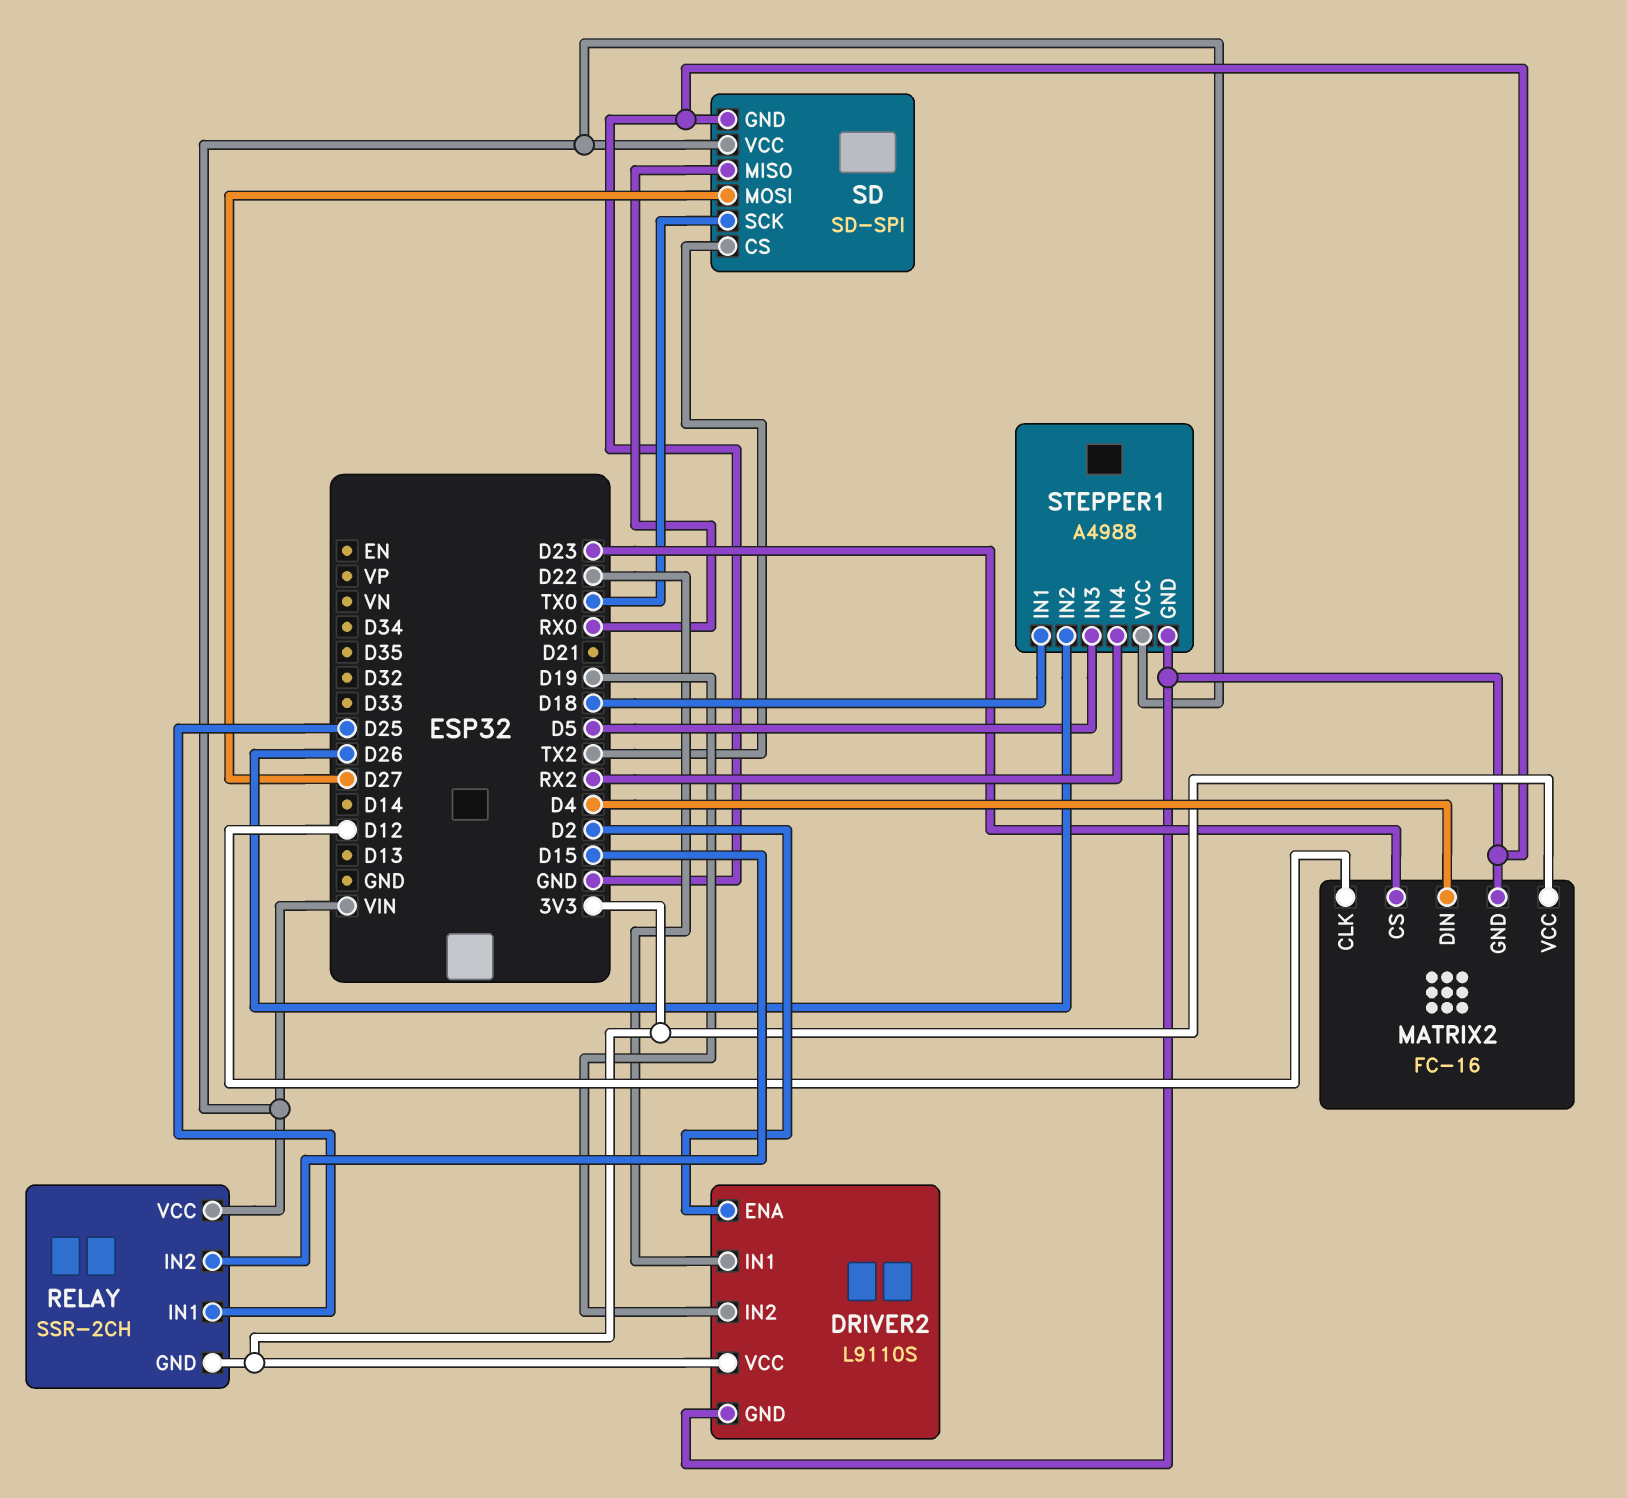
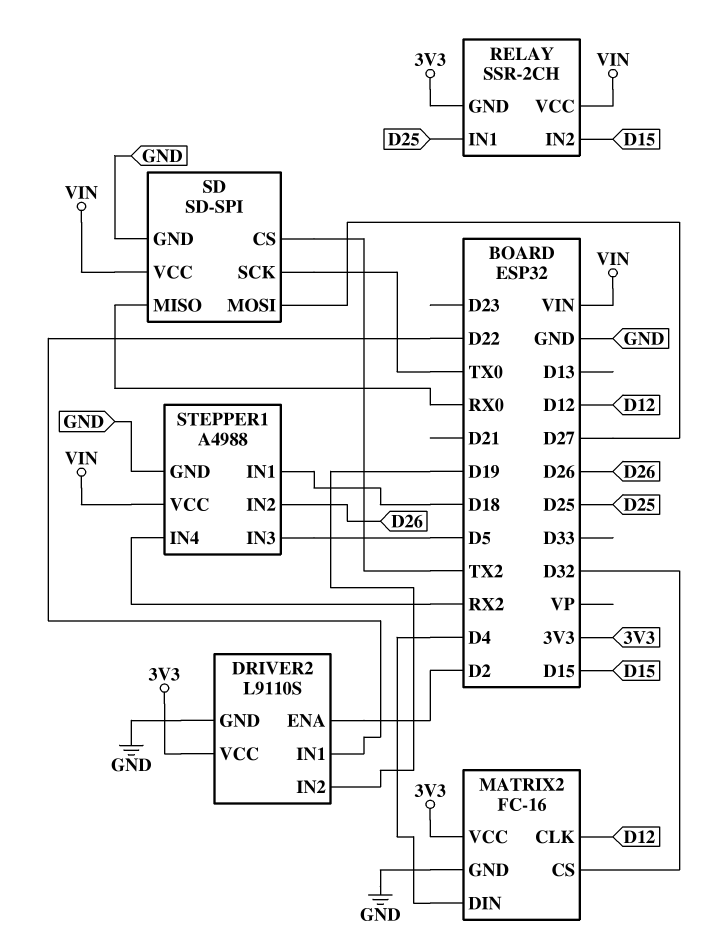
MATRIX2 pin CS: D23 -> D32

